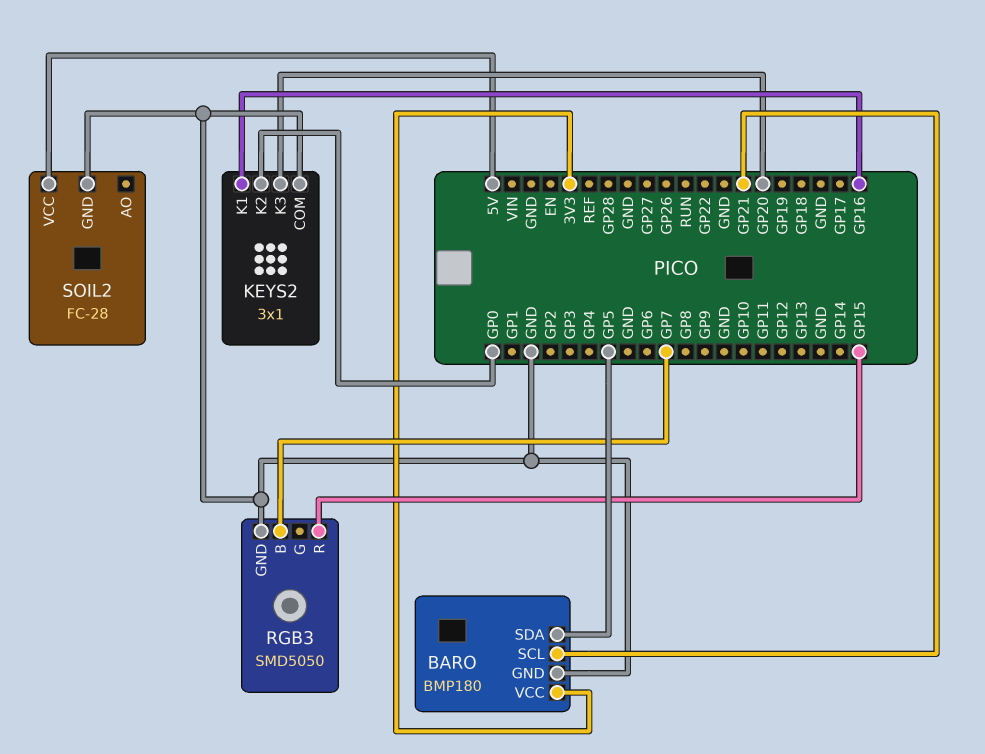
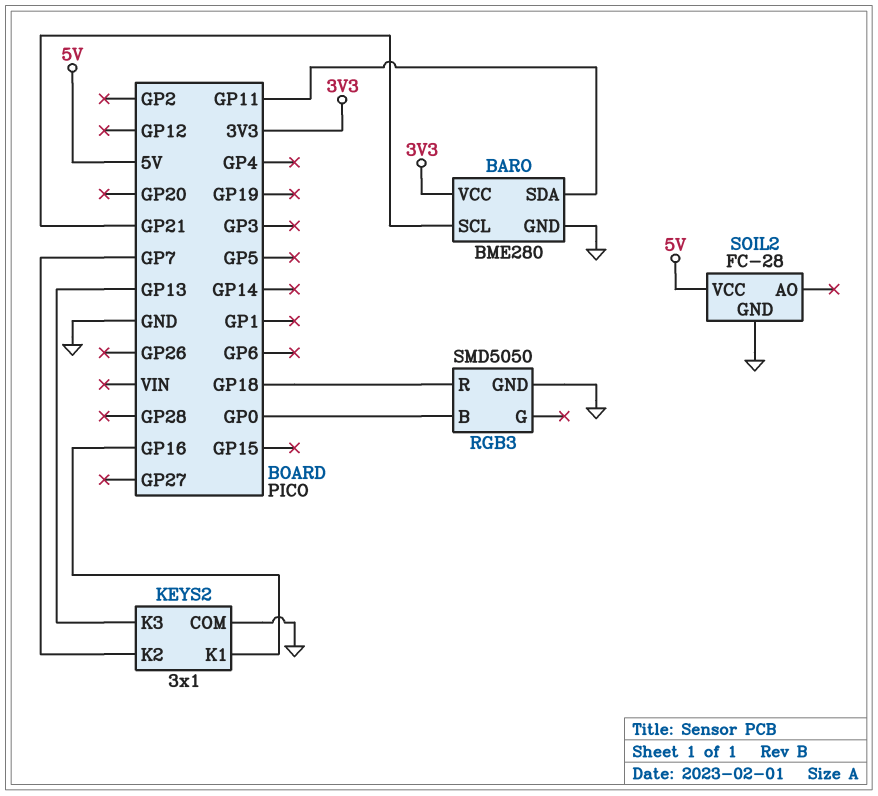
BARO: BMP180 -> BME280
BARO pin SDA: GP5 -> GP11
KEYS2 pin K2: GP0 -> GP7
KEYS2 pin K3: GP20 -> GP13
RGB3 pin B: GP7 -> GP0
RGB3 pin R: GP15 -> GP18

